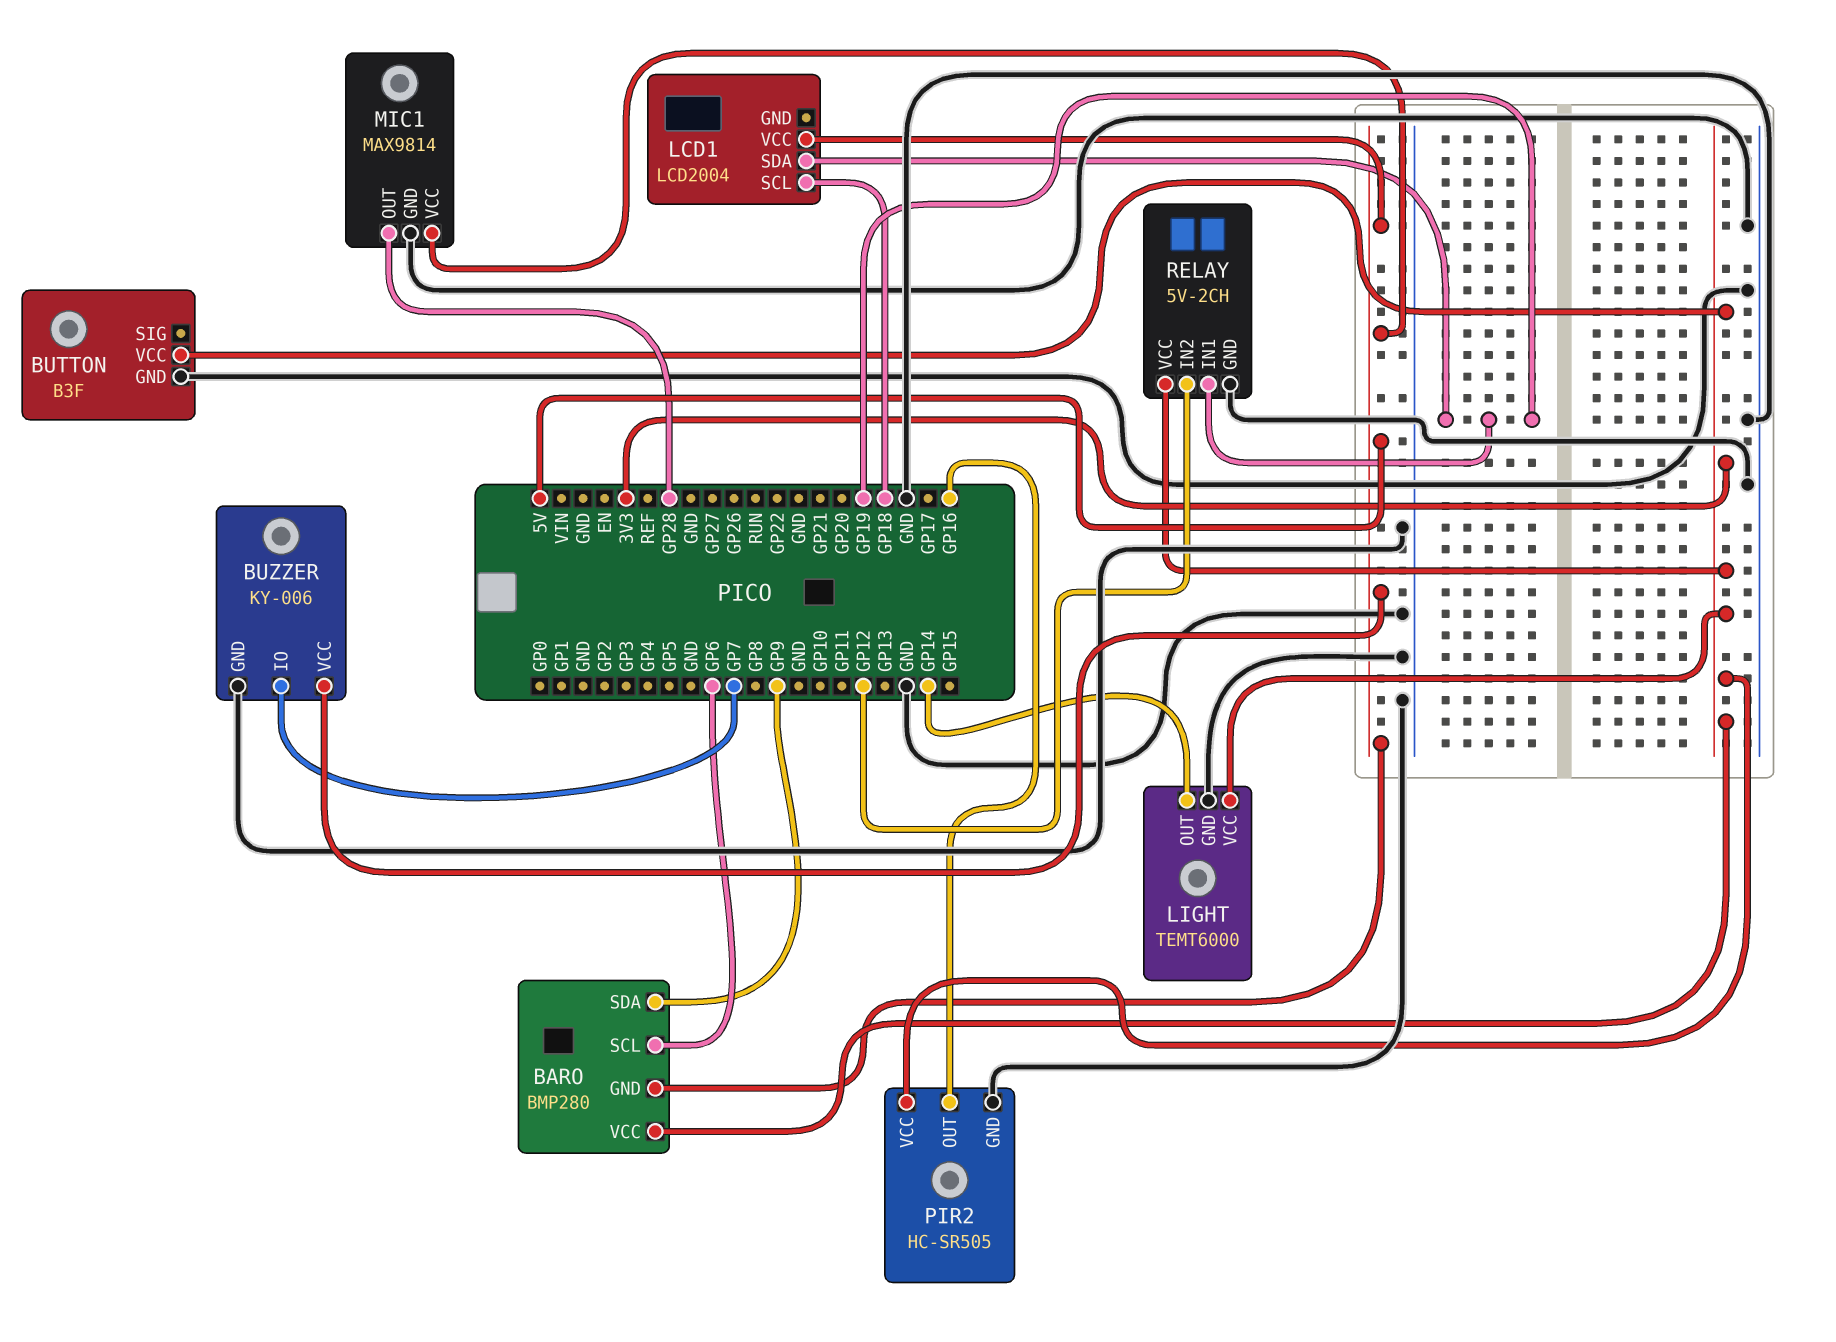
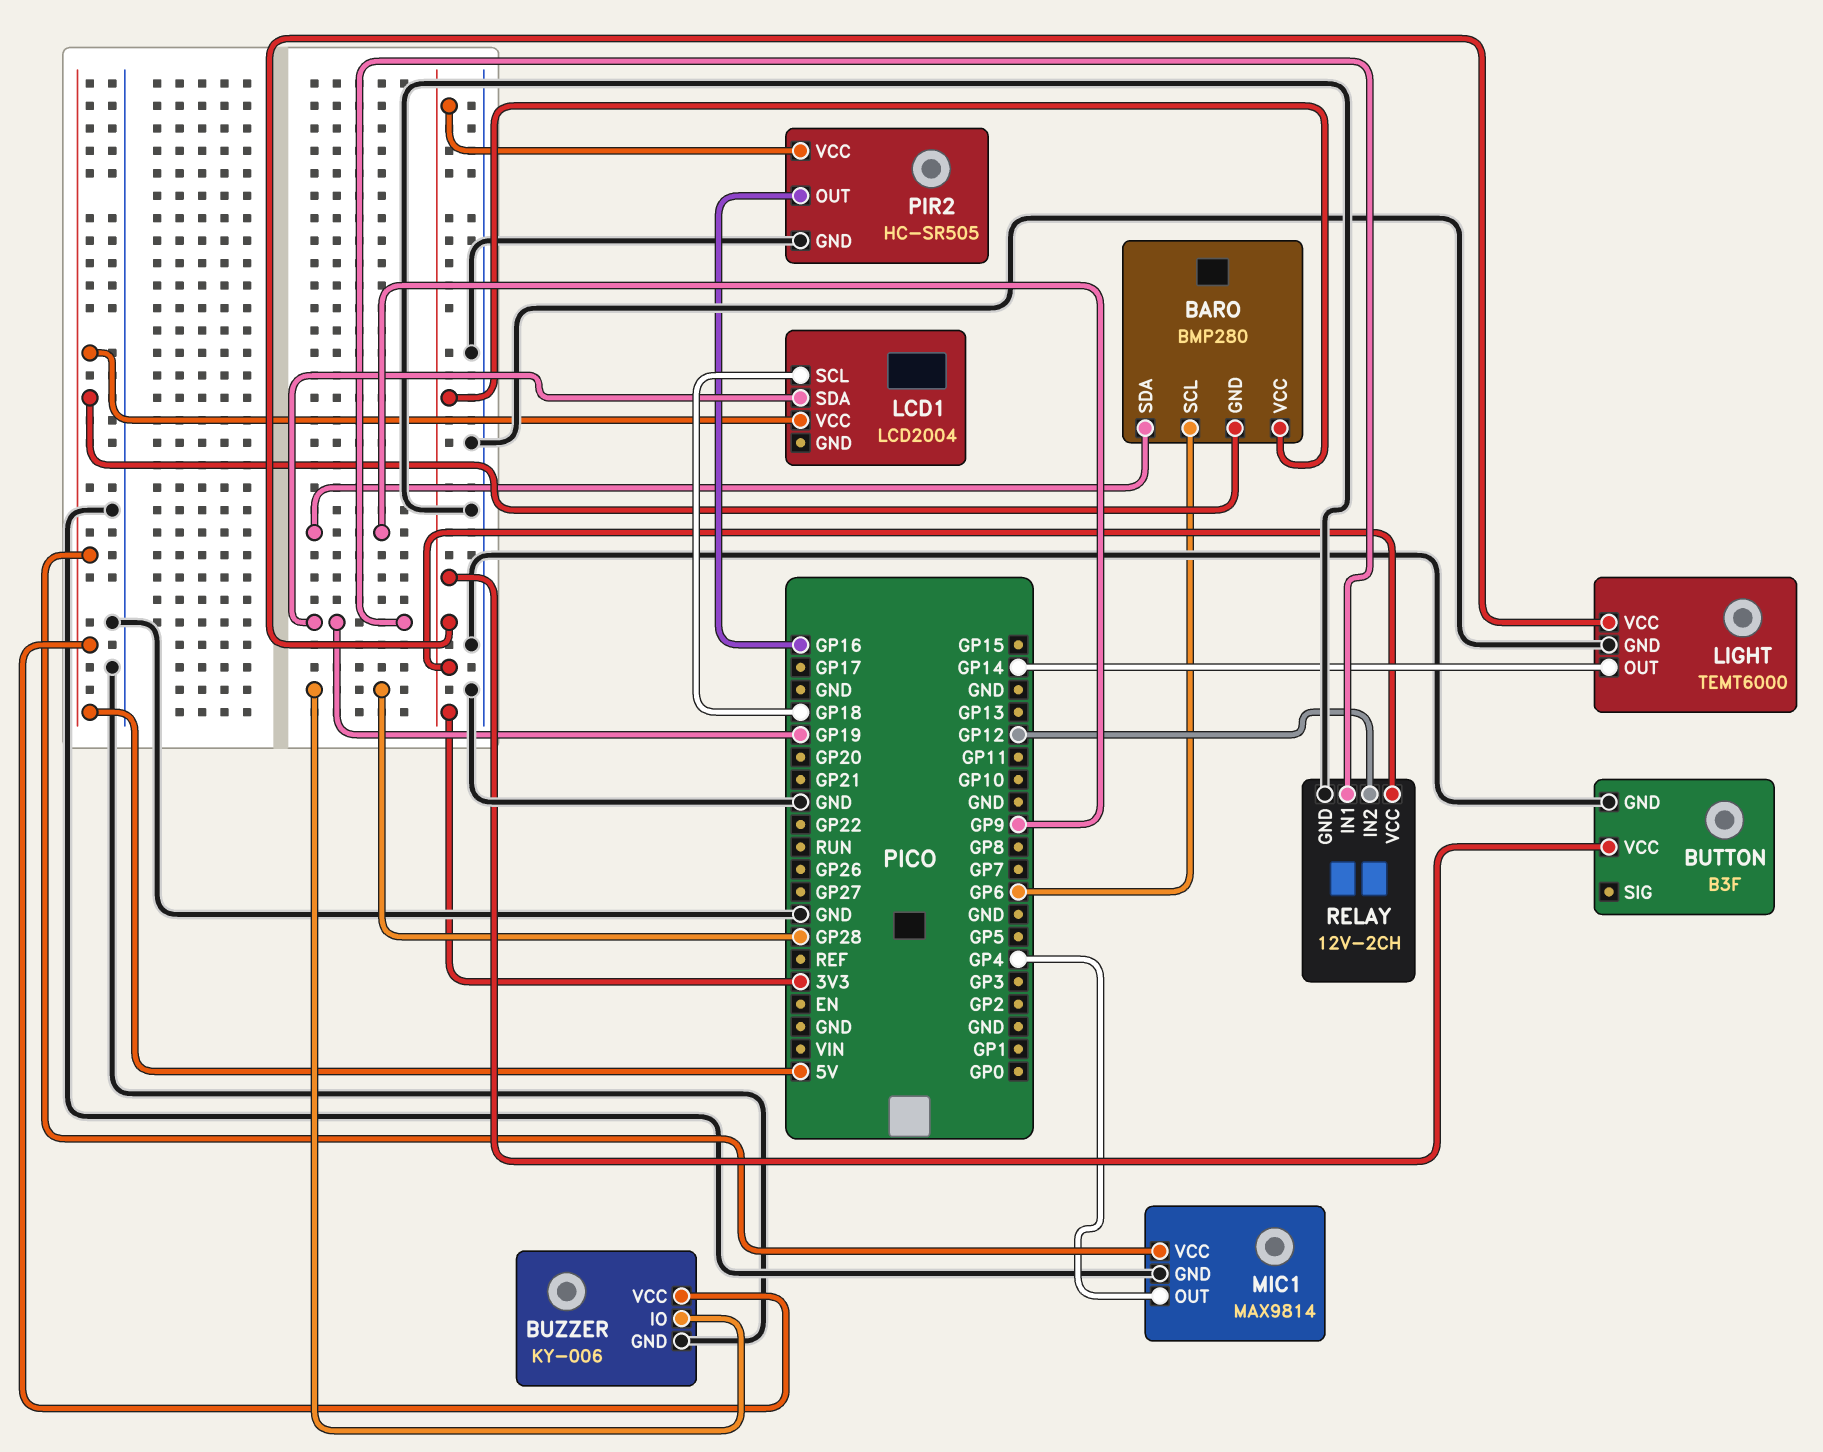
BUZZER pin IO: GP7 -> GP28
MIC1 pin OUT: GP28 -> GP4
RELAY: 5V-2CH -> 12V-2CH

